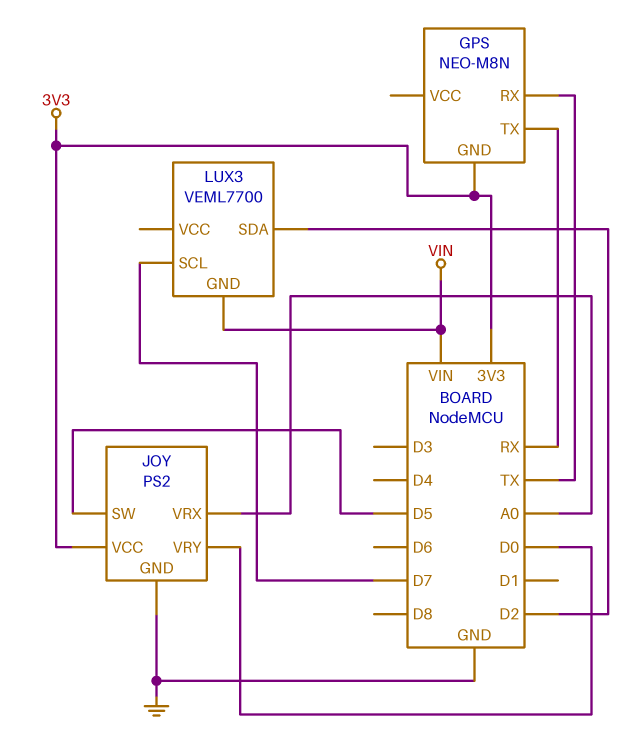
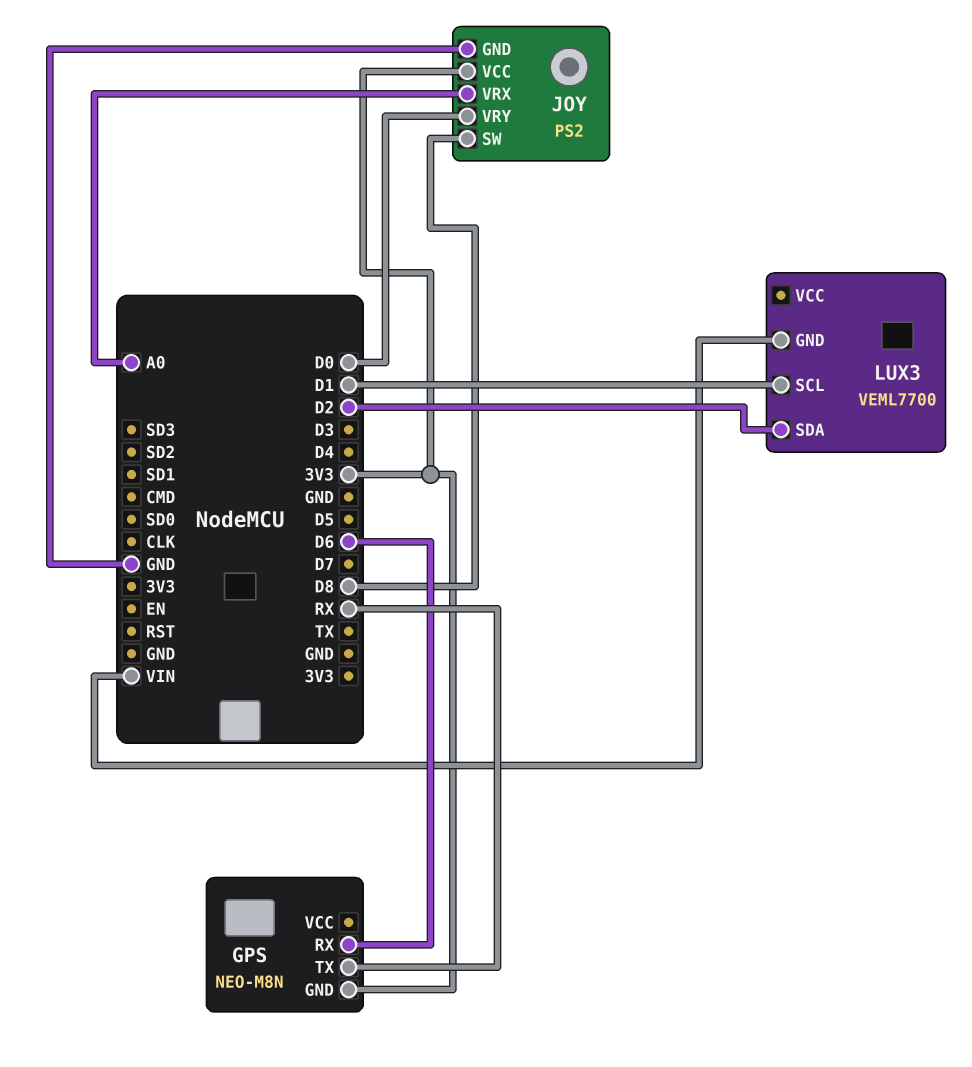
GPS pin RX: TX -> D6
JOY pin SW: D5 -> D8
LUX3 pin SCL: D7 -> D1

